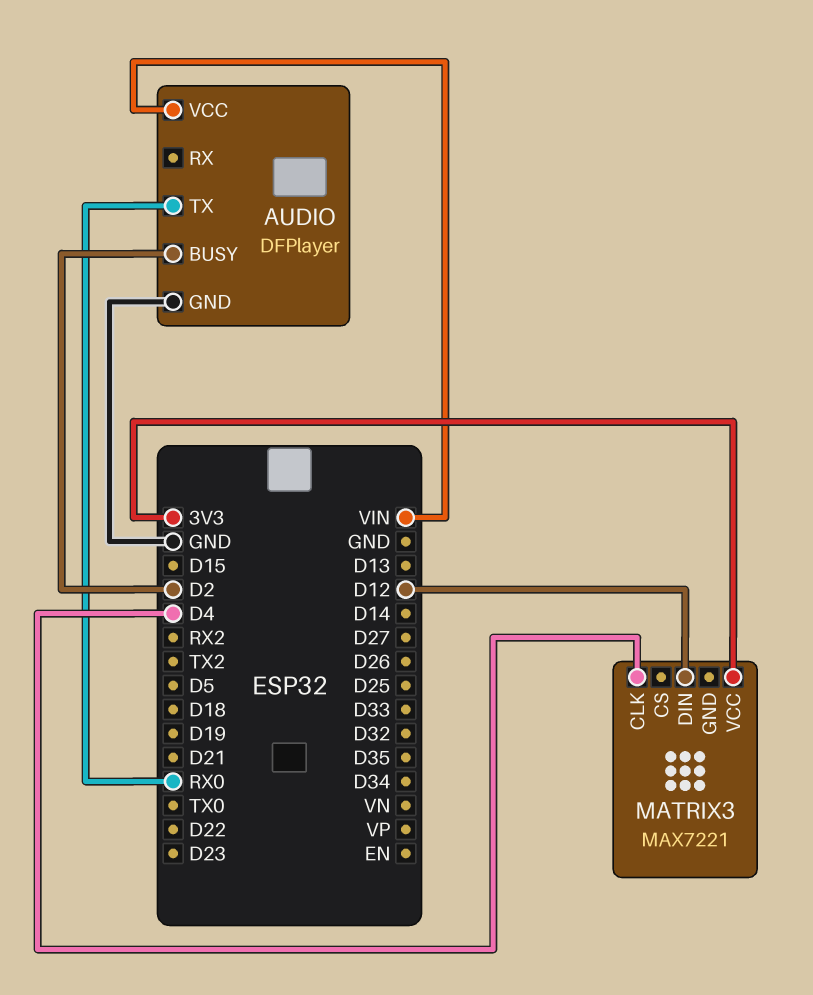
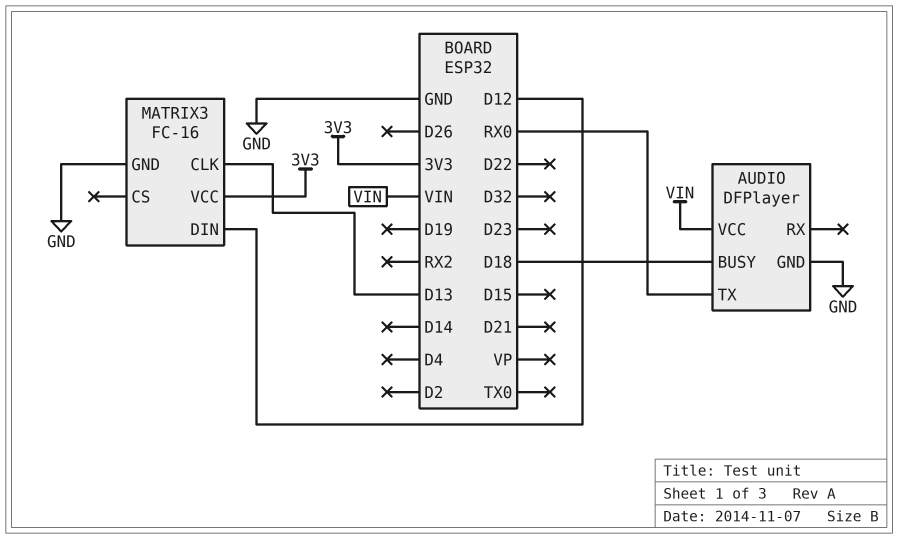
AUDIO pin BUSY: D2 -> D18
MATRIX3: MAX7221 -> FC-16
MATRIX3 pin CLK: D4 -> D13
MATRIX3 pin GND: none -> GND

